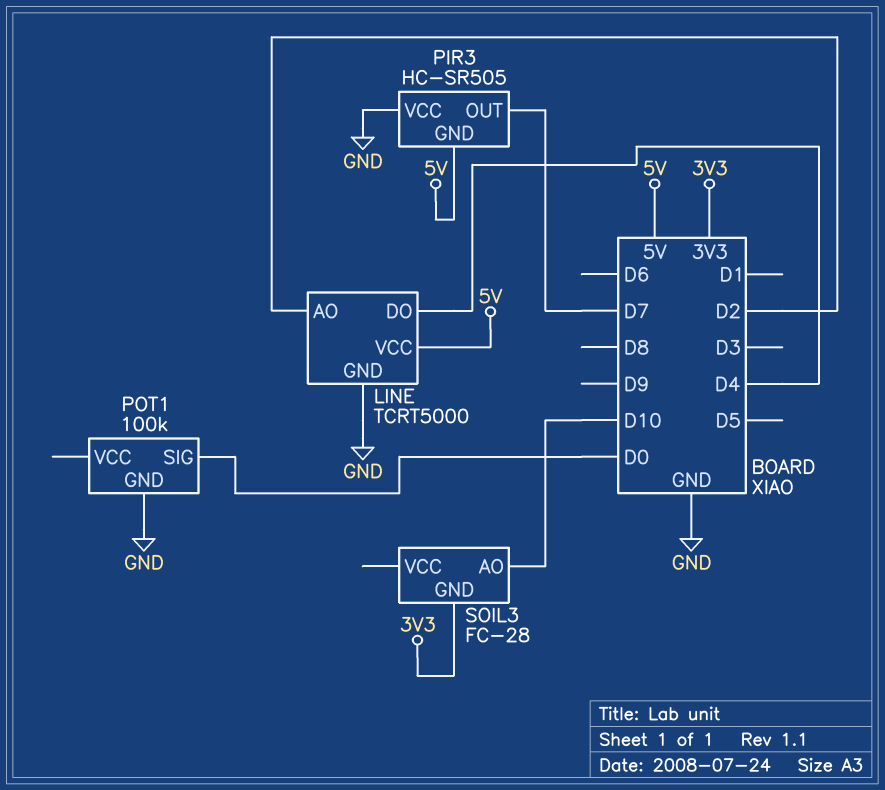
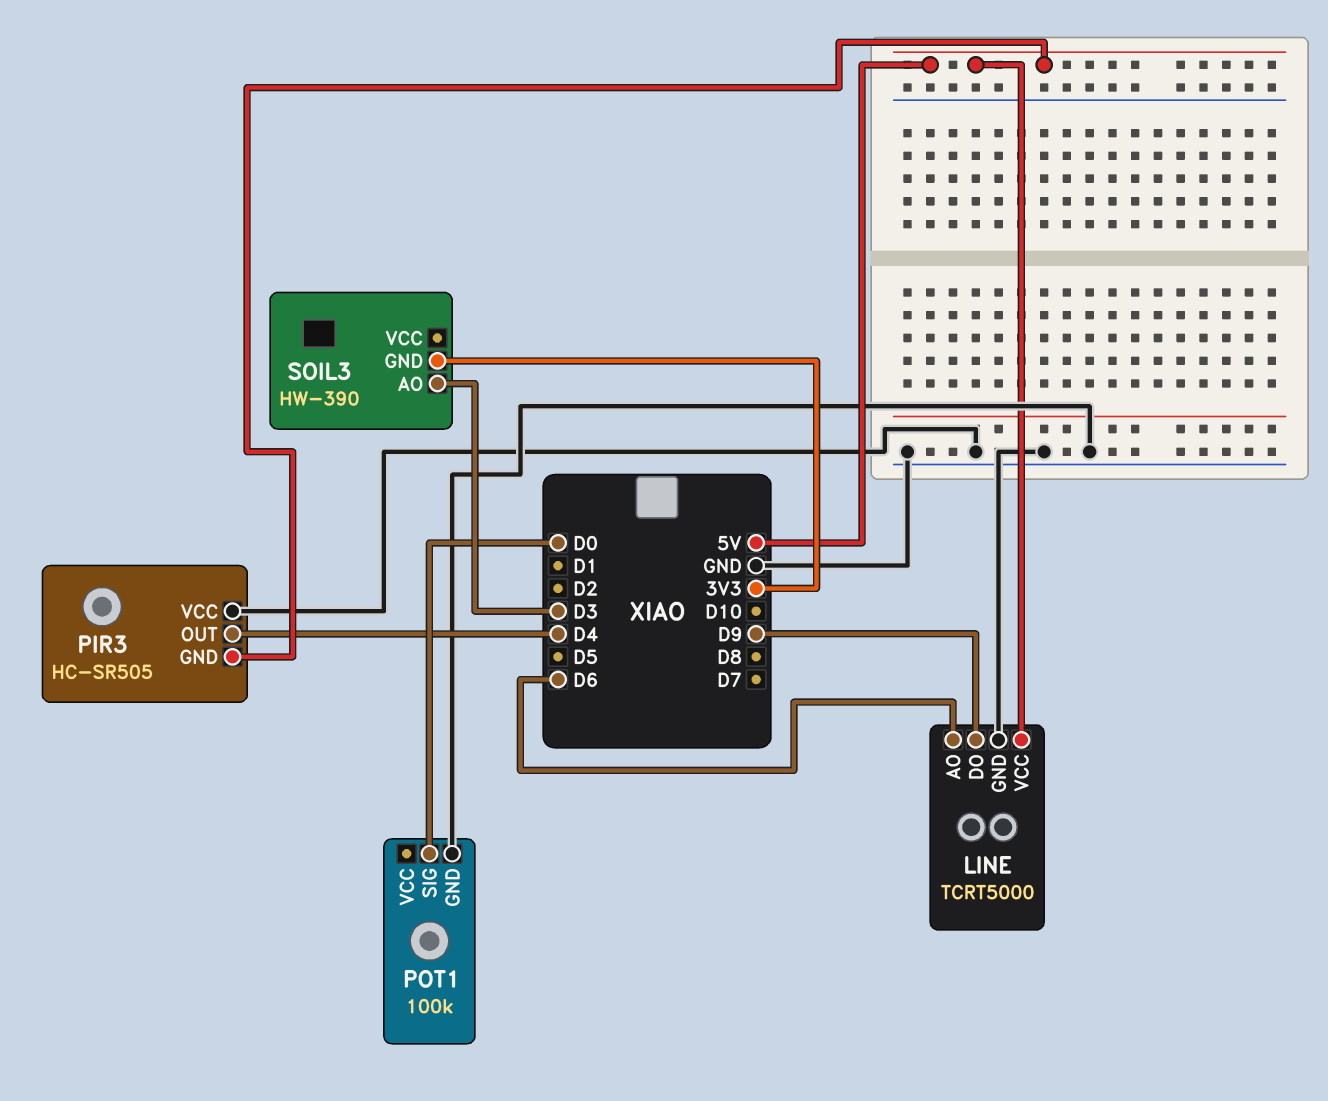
LINE pin AO: D2 -> D6
LINE pin DO: D4 -> D9
PIR3 pin OUT: D7 -> D4
SOIL3: FC-28 -> HW-390
SOIL3 pin AO: D10 -> D3

